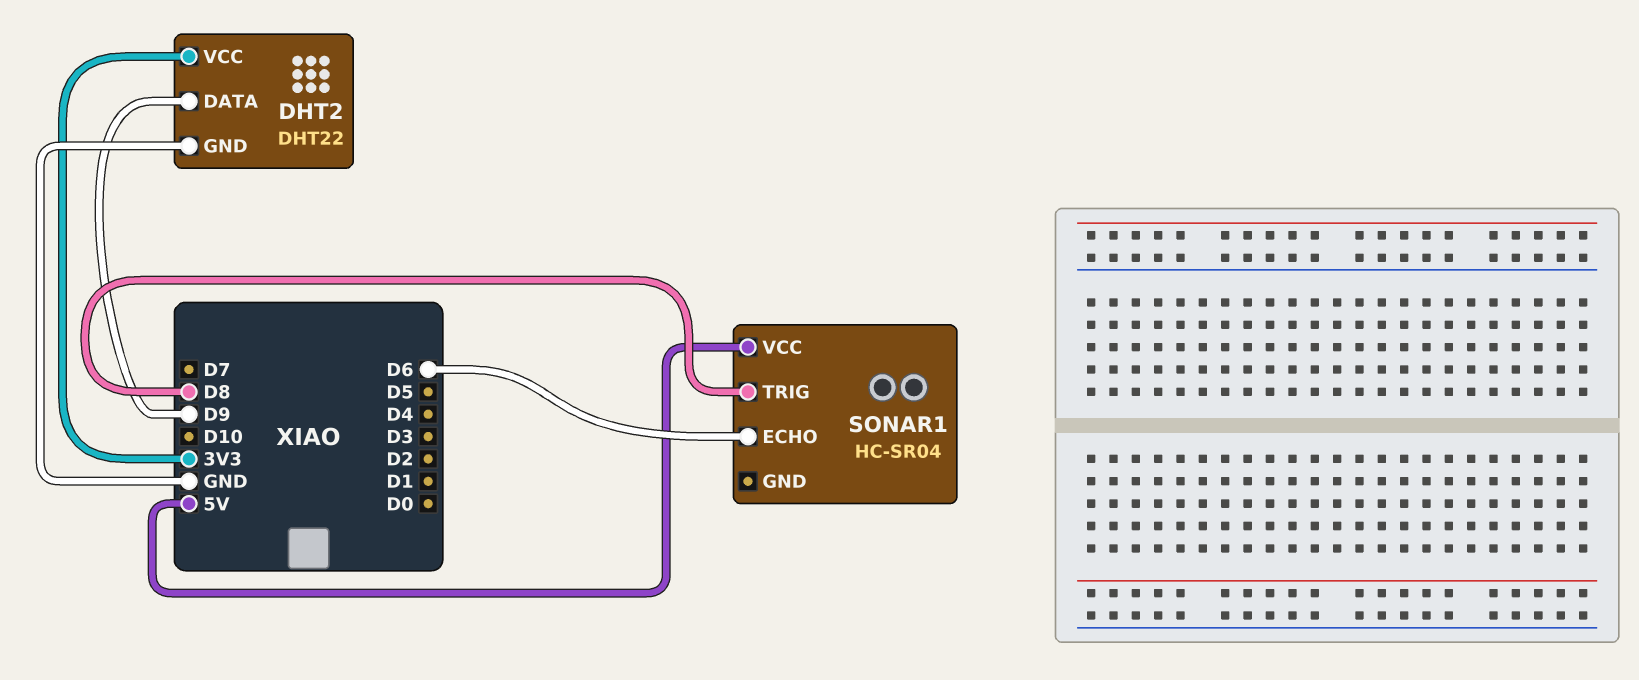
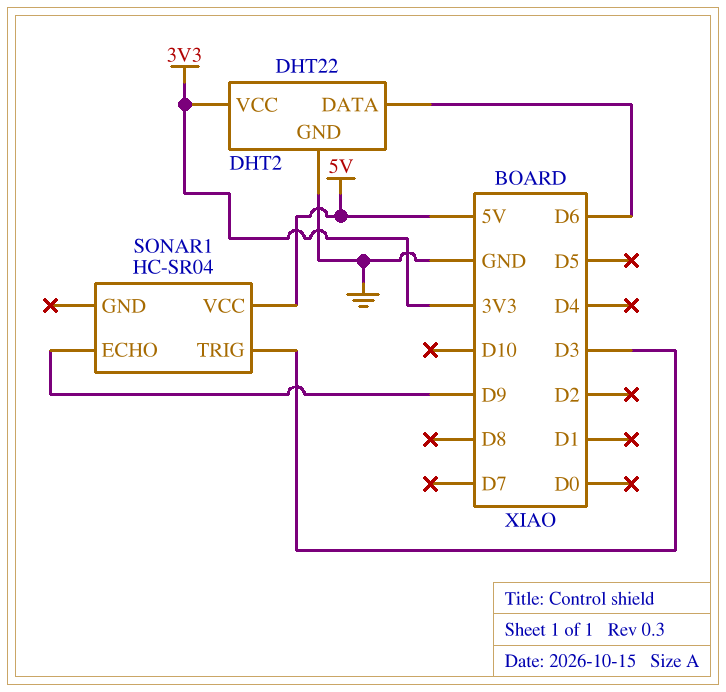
DHT2 pin DATA: D9 -> D6
SONAR1 pin ECHO: D6 -> D9
SONAR1 pin TRIG: D8 -> D3

